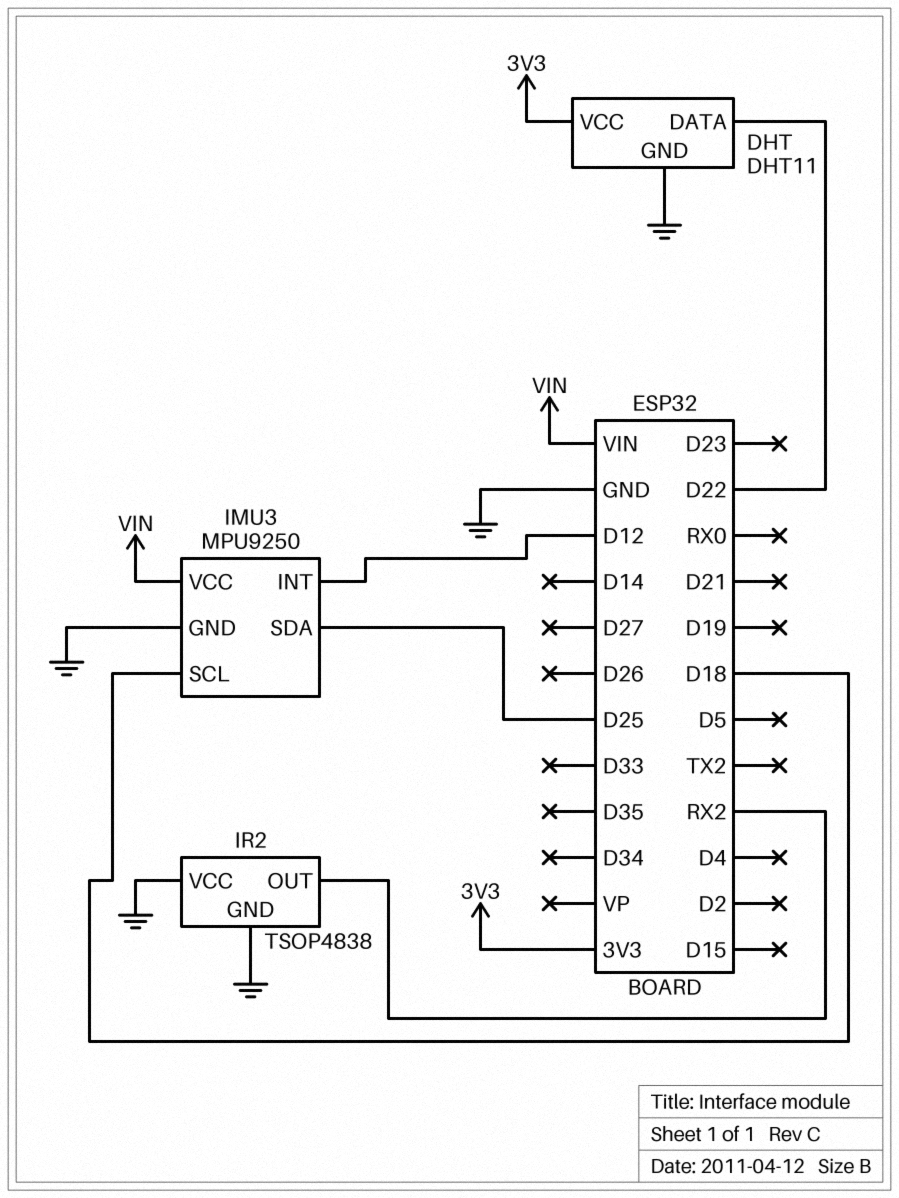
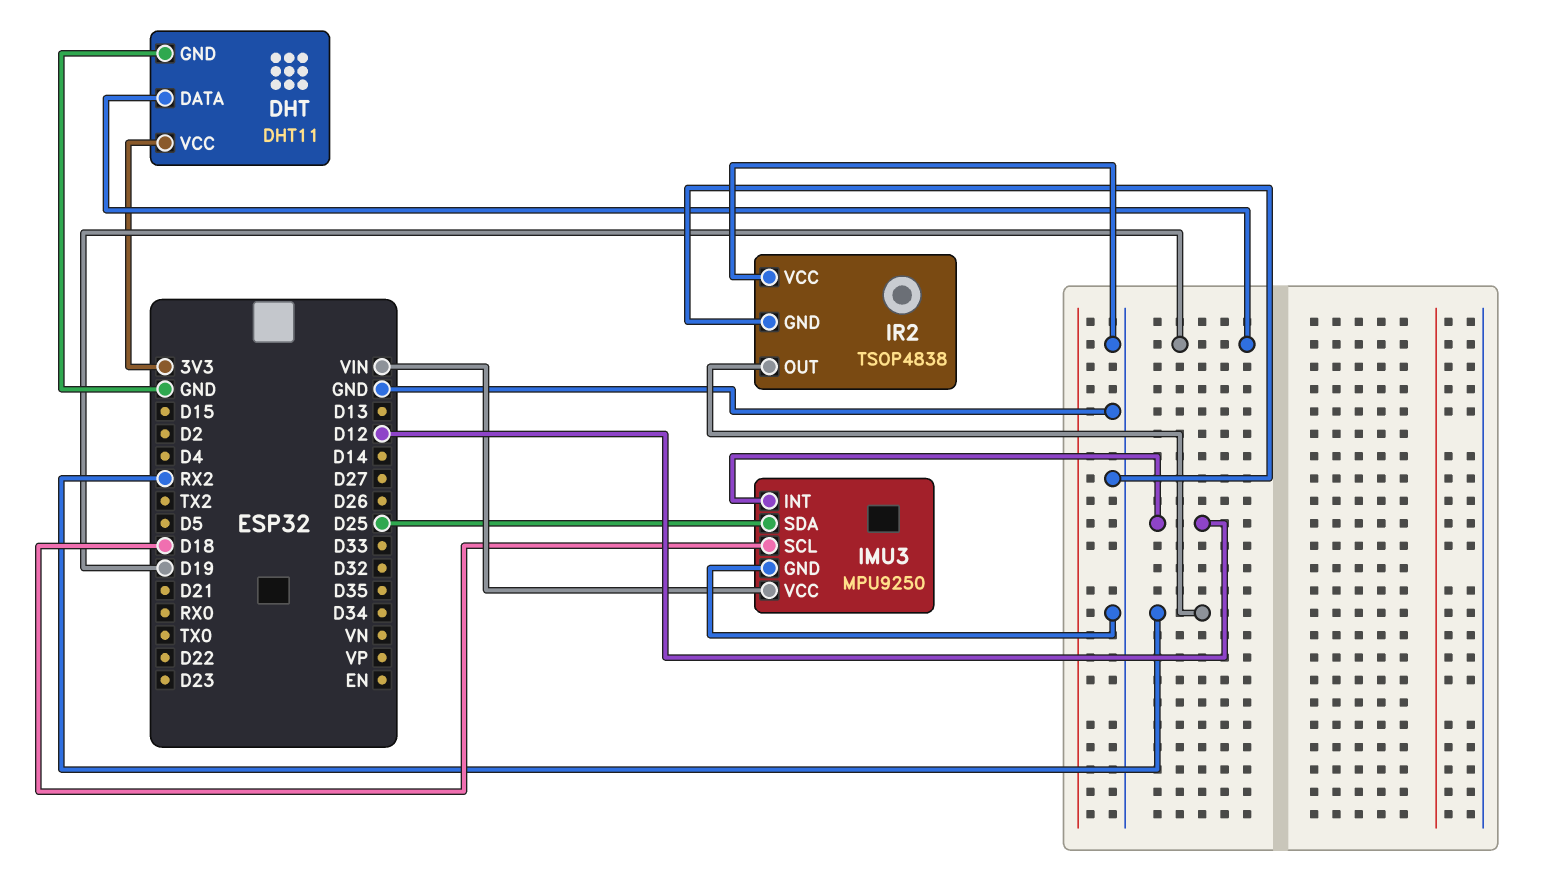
DHT pin DATA: D22 -> D19

